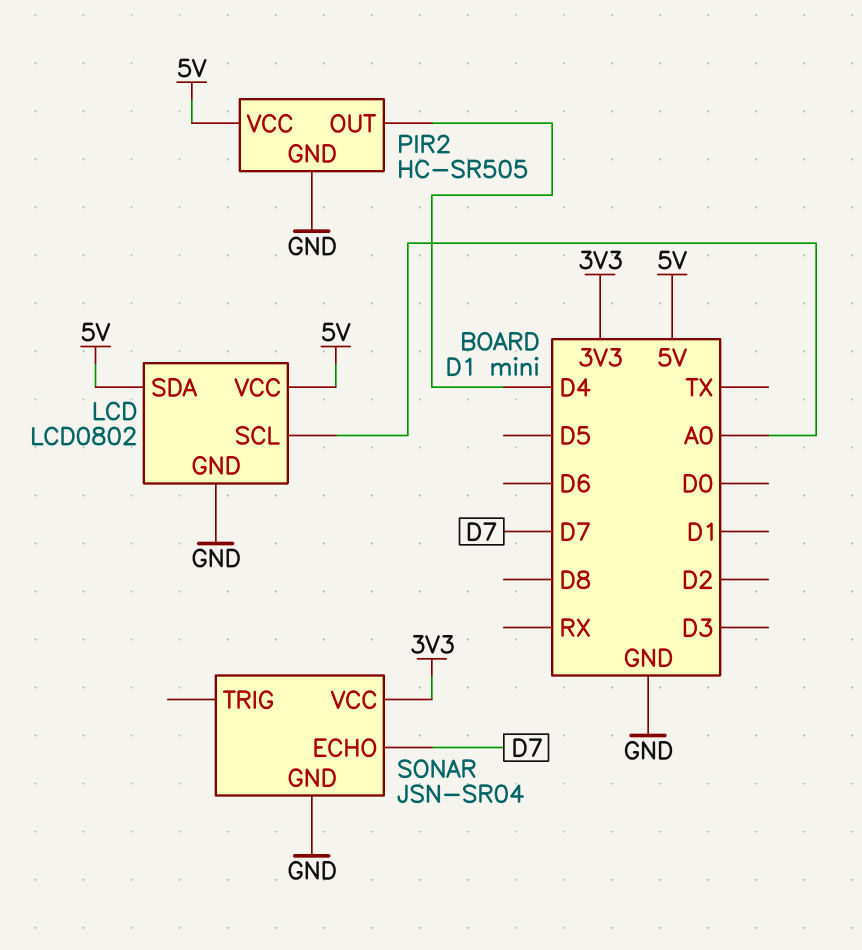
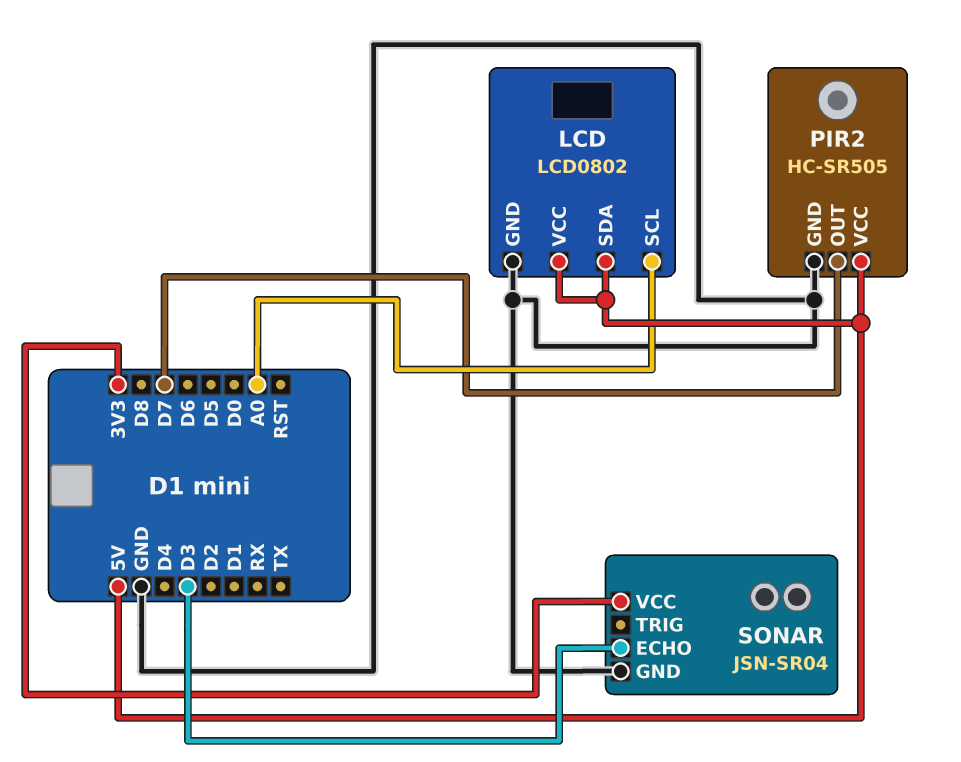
PIR2 pin OUT: D4 -> D7
SONAR pin ECHO: D7 -> D3

